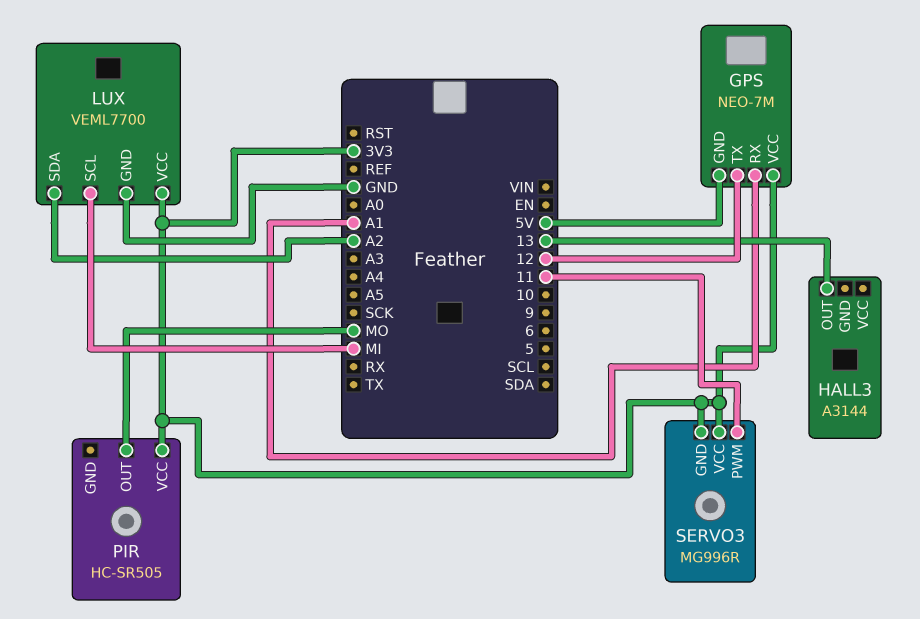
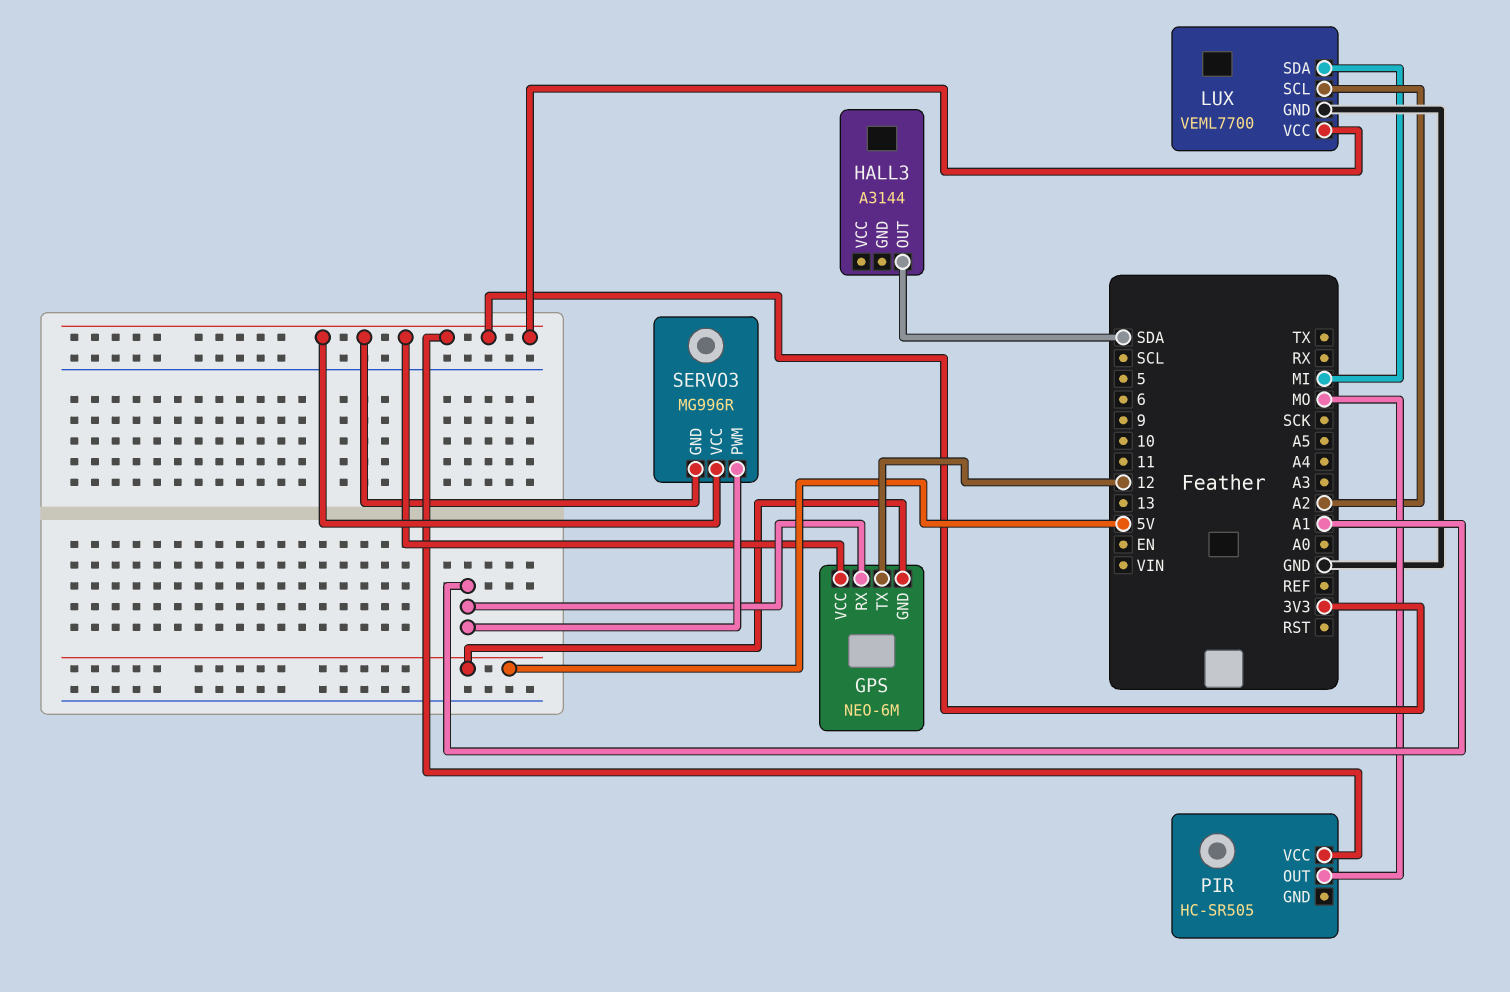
GPS: NEO-7M -> NEO-6M
HALL3 pin OUT: 13 -> SDA
LUX pin SCL: MI -> A2
LUX pin SDA: A2 -> MI
SERVO3 pin PWM: 11 -> A1

